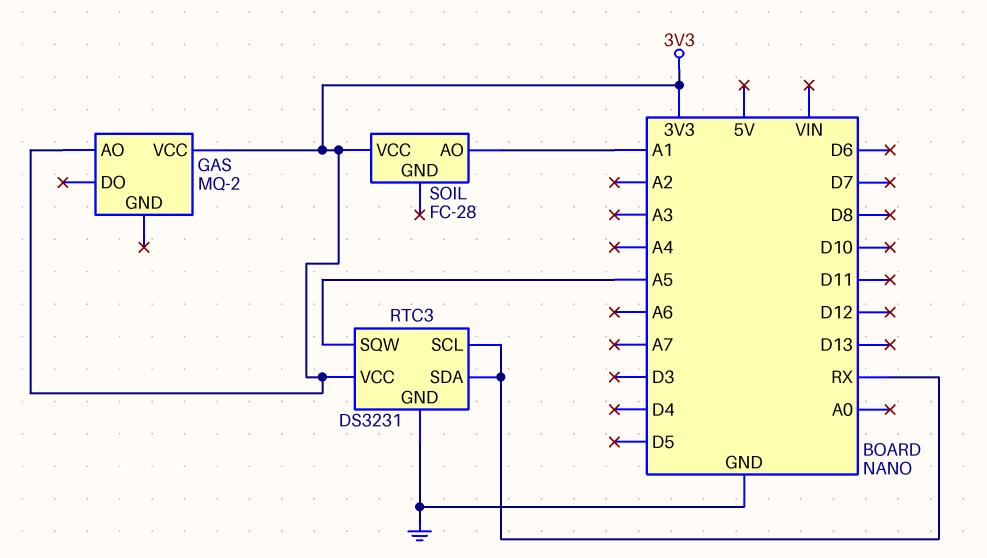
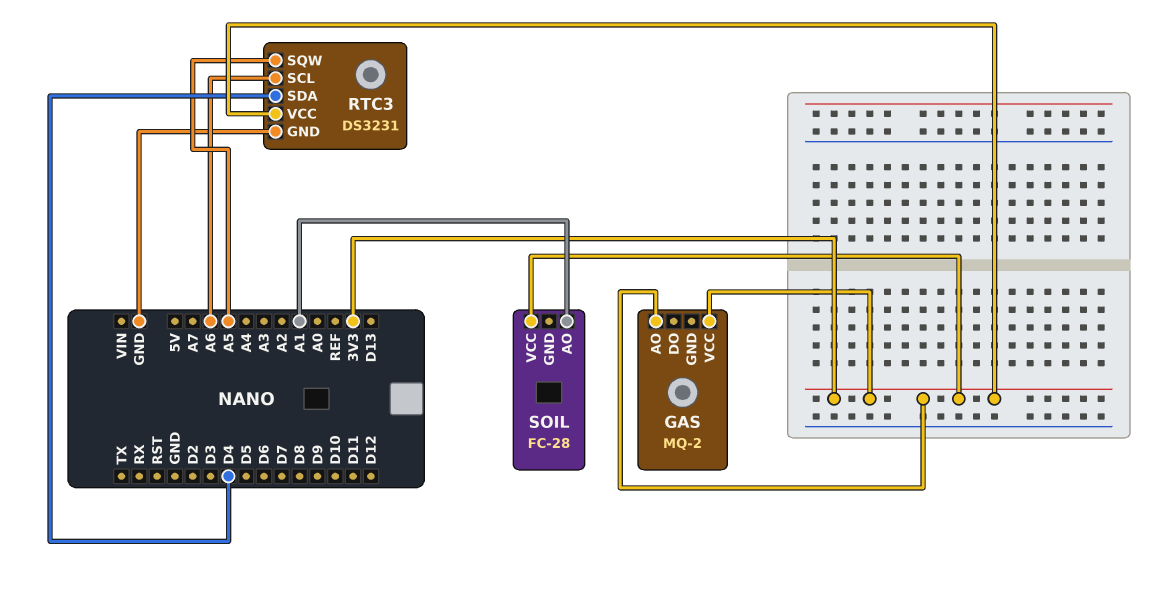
RTC3 pin SCL: RX -> A6
RTC3 pin SDA: RX -> D4

